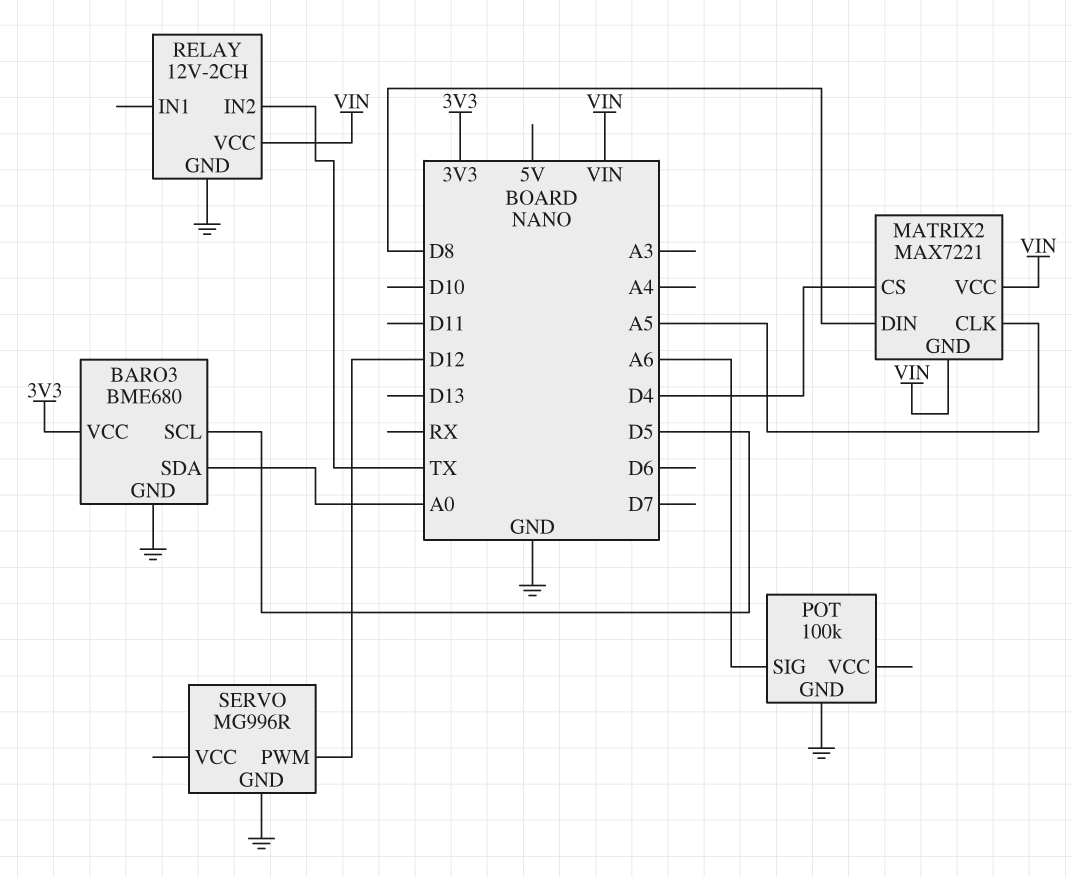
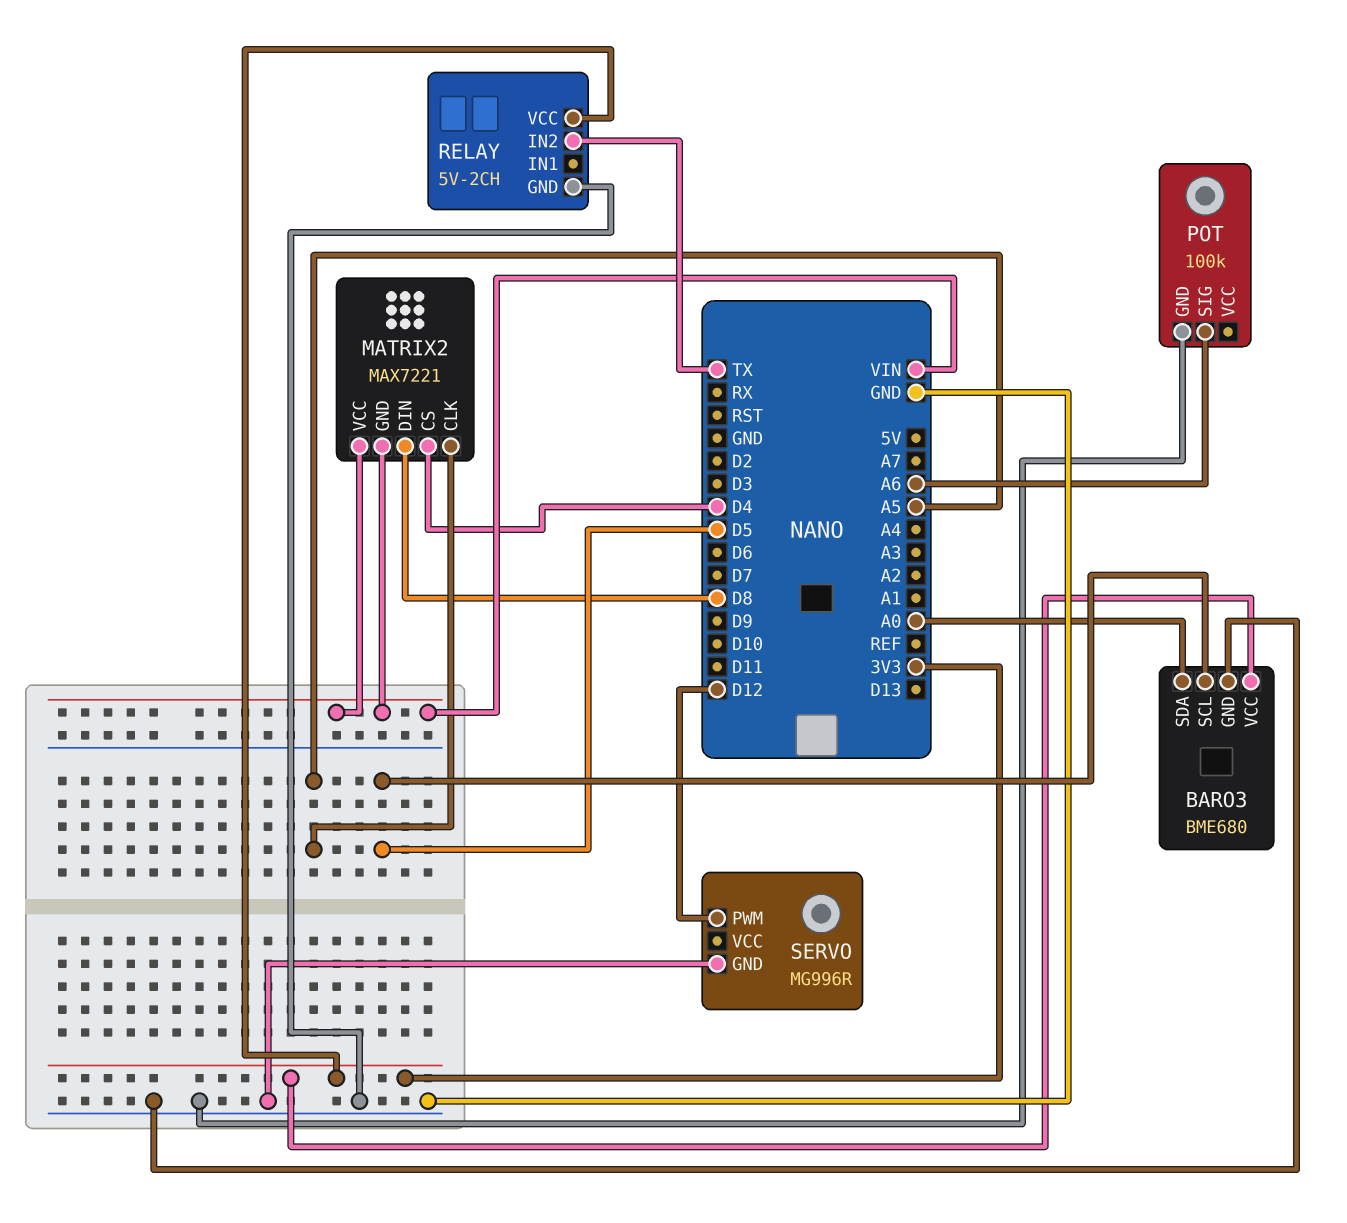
RELAY: 12V-2CH -> 5V-2CH
RELAY pin VCC: VIN -> 3V3

